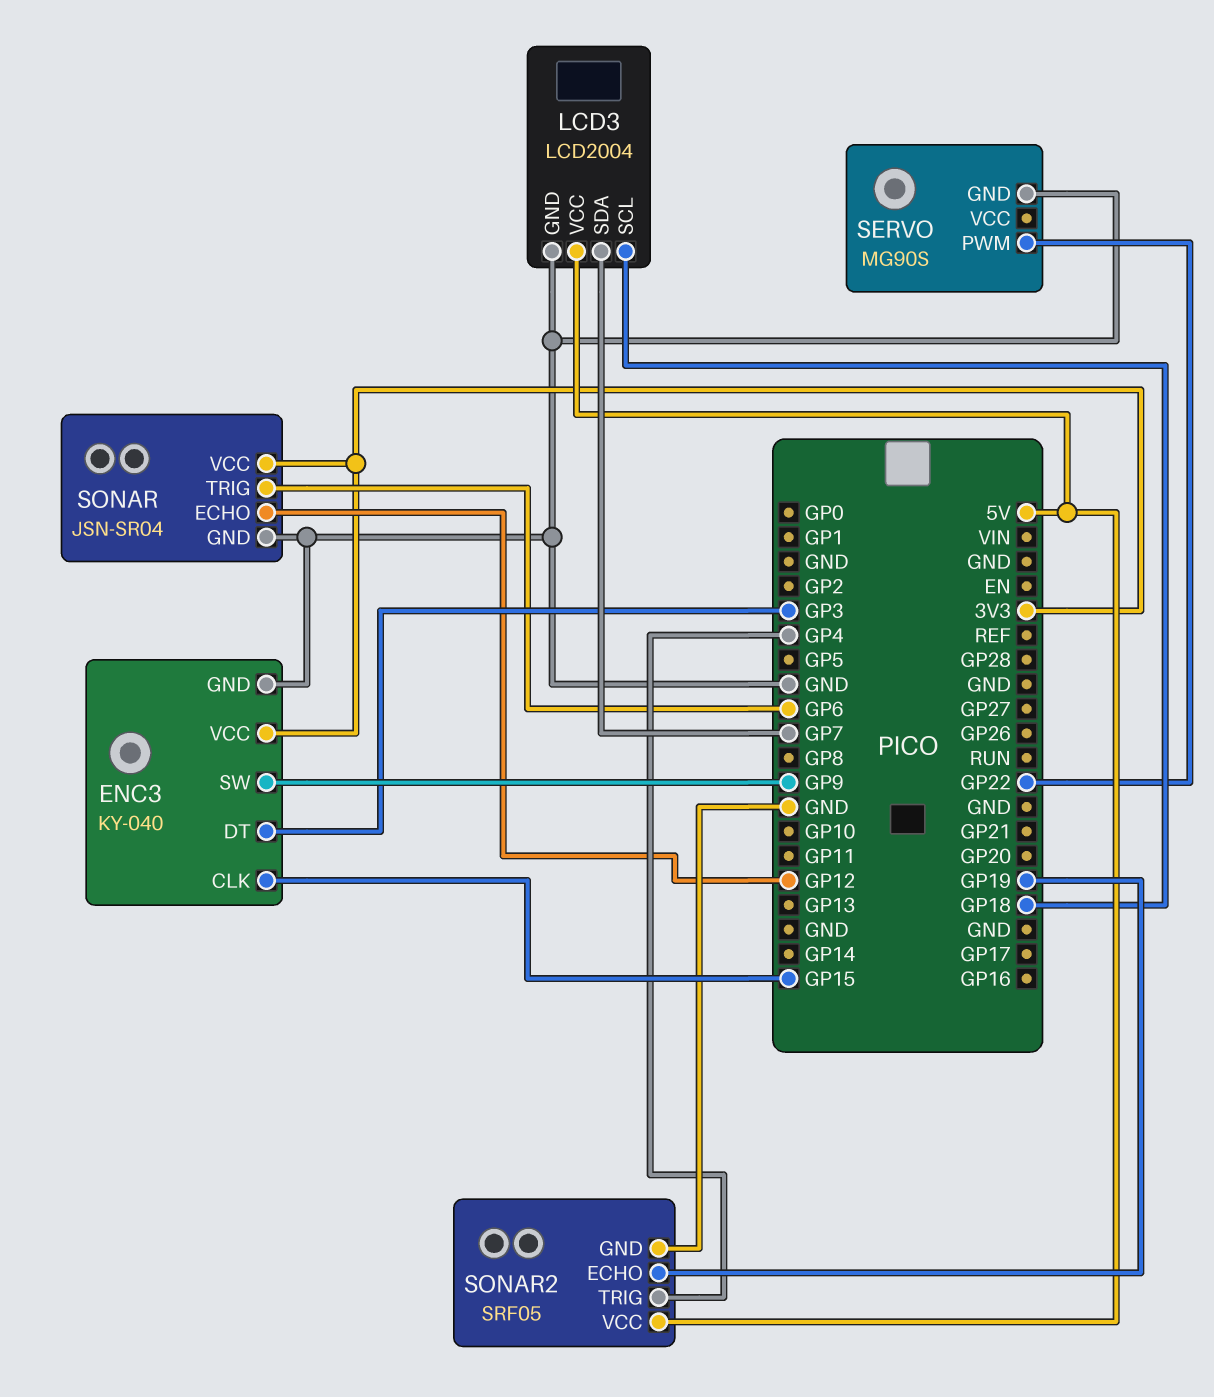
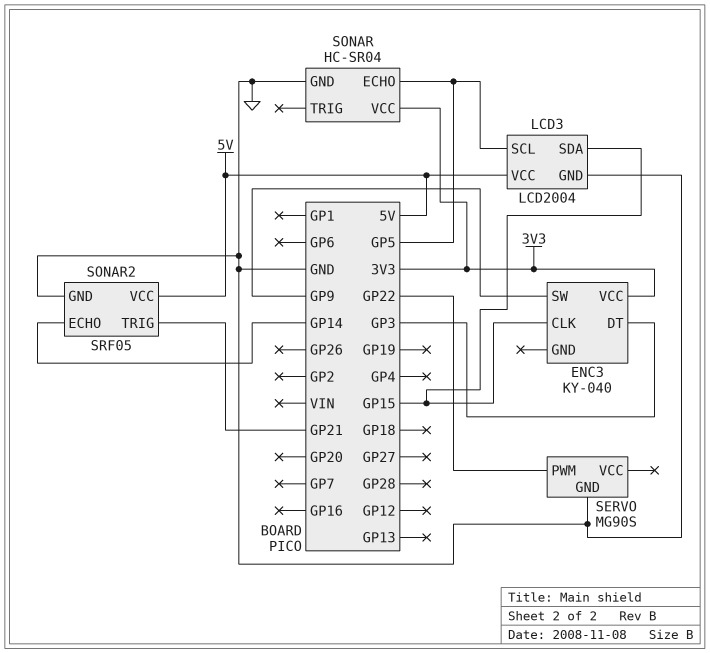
ENC3 pin GND: GND -> none
LCD3 pin SCL: GP18 -> GP5
LCD3 pin SDA: GP7 -> GP15
SONAR: JSN-SR04 -> HC-SR04
SONAR pin ECHO: GP12 -> GP5
SONAR pin TRIG: GP6 -> none
SONAR2 pin ECHO: GP19 -> GP14
SONAR2 pin TRIG: GP4 -> GP21

